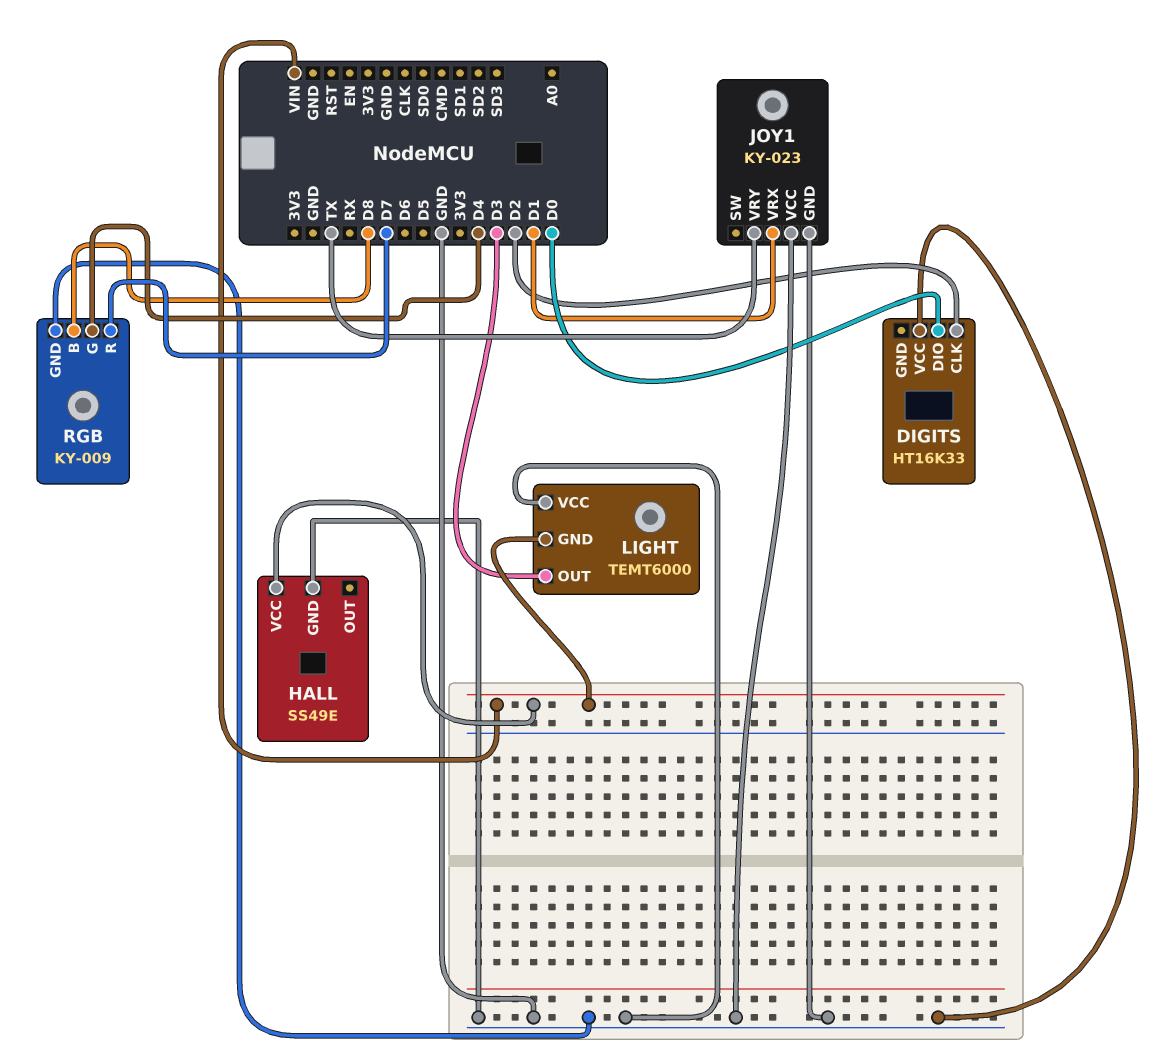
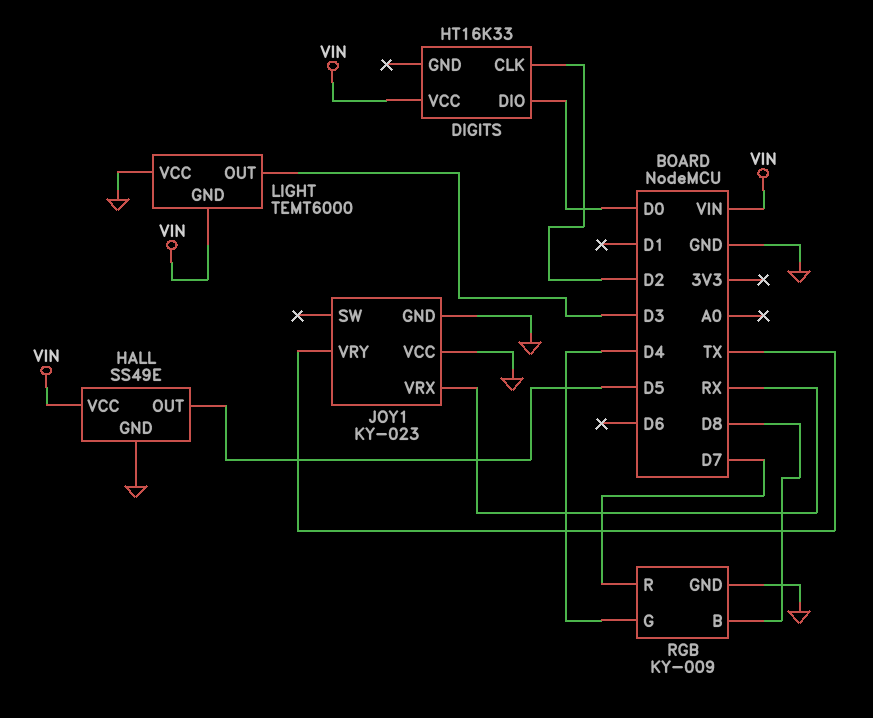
DIGITS pin VCC: GND -> VIN
HALL pin OUT: none -> D5
JOY1 pin VRX: D1 -> RX

